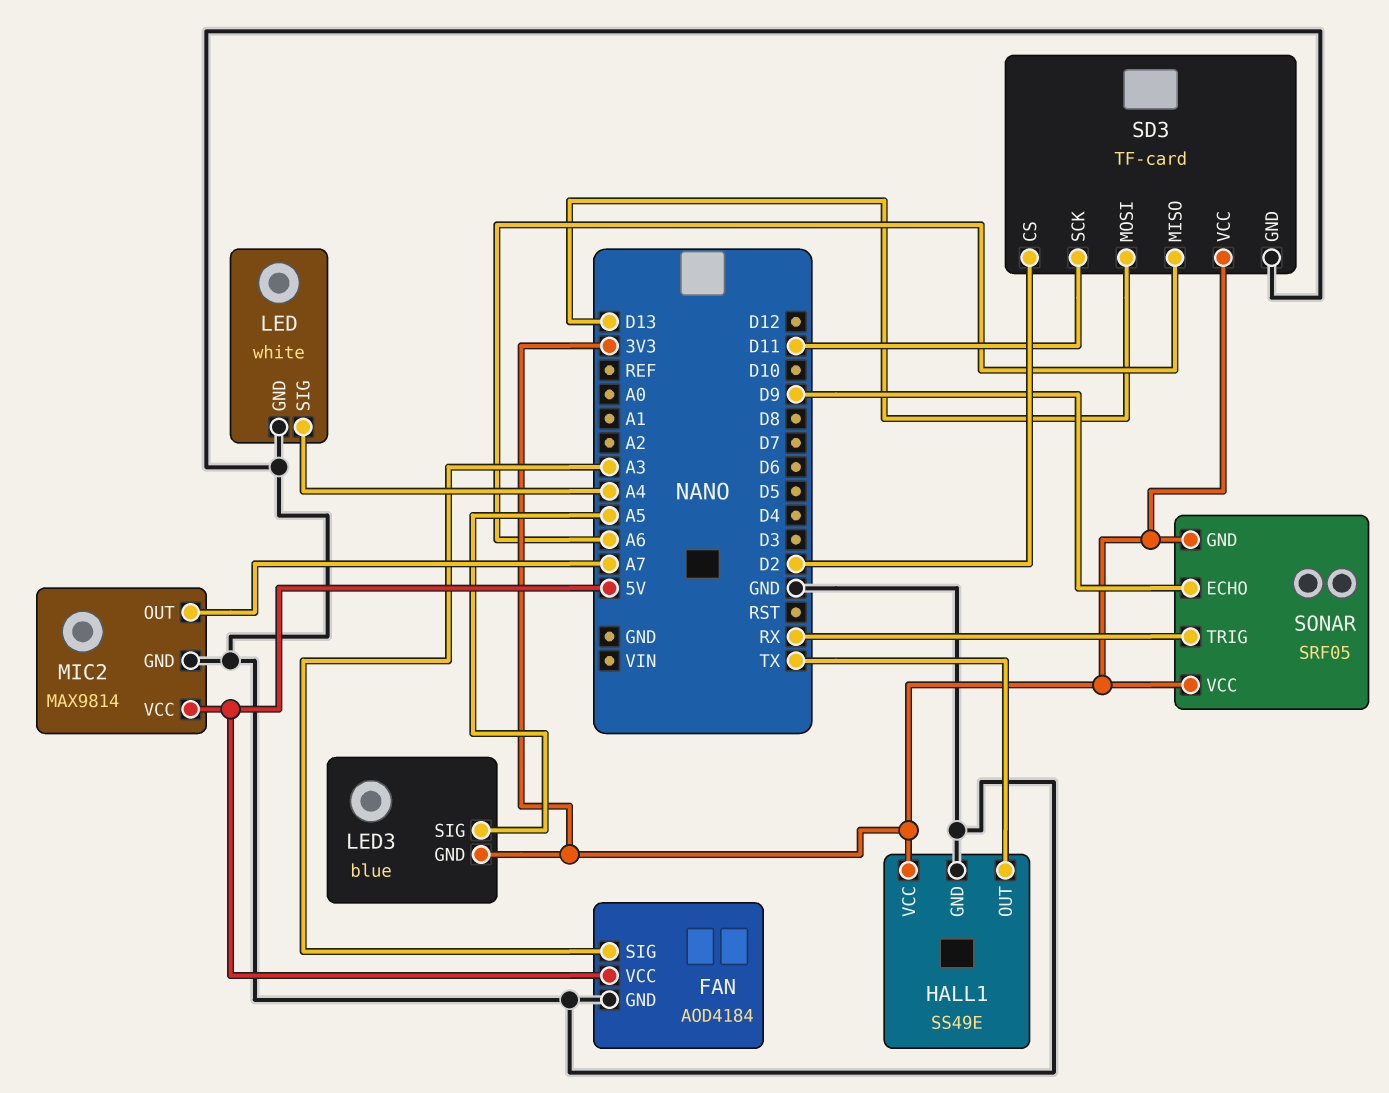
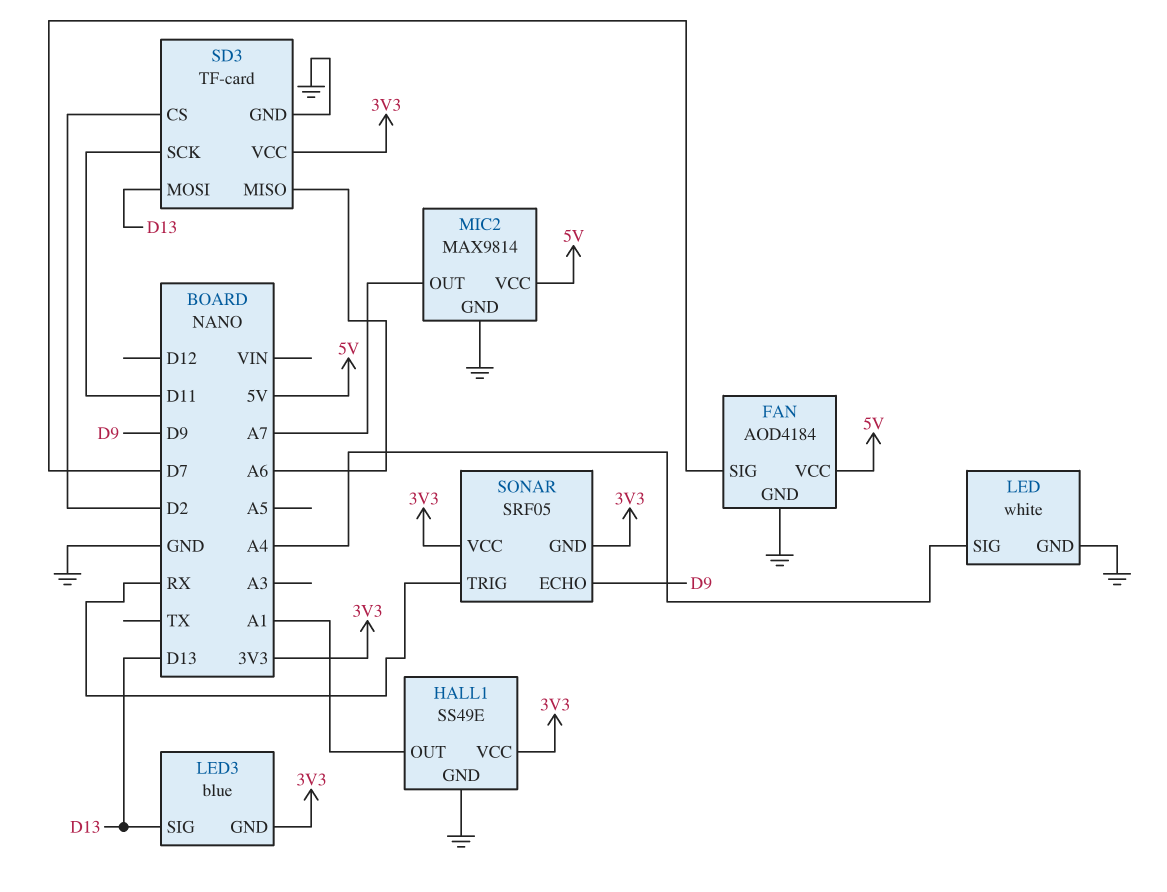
FAN pin SIG: A3 -> D7
HALL1 pin OUT: TX -> A1
LED3 pin SIG: A5 -> D13

